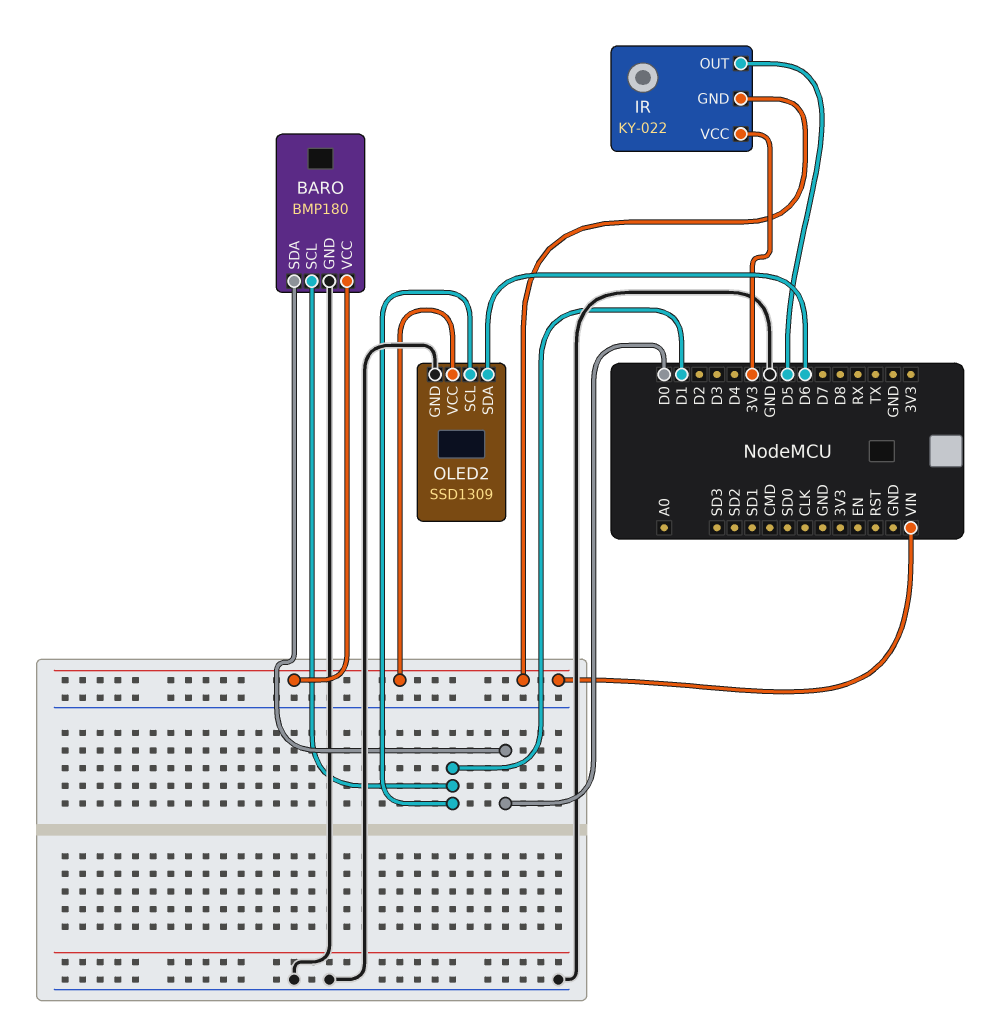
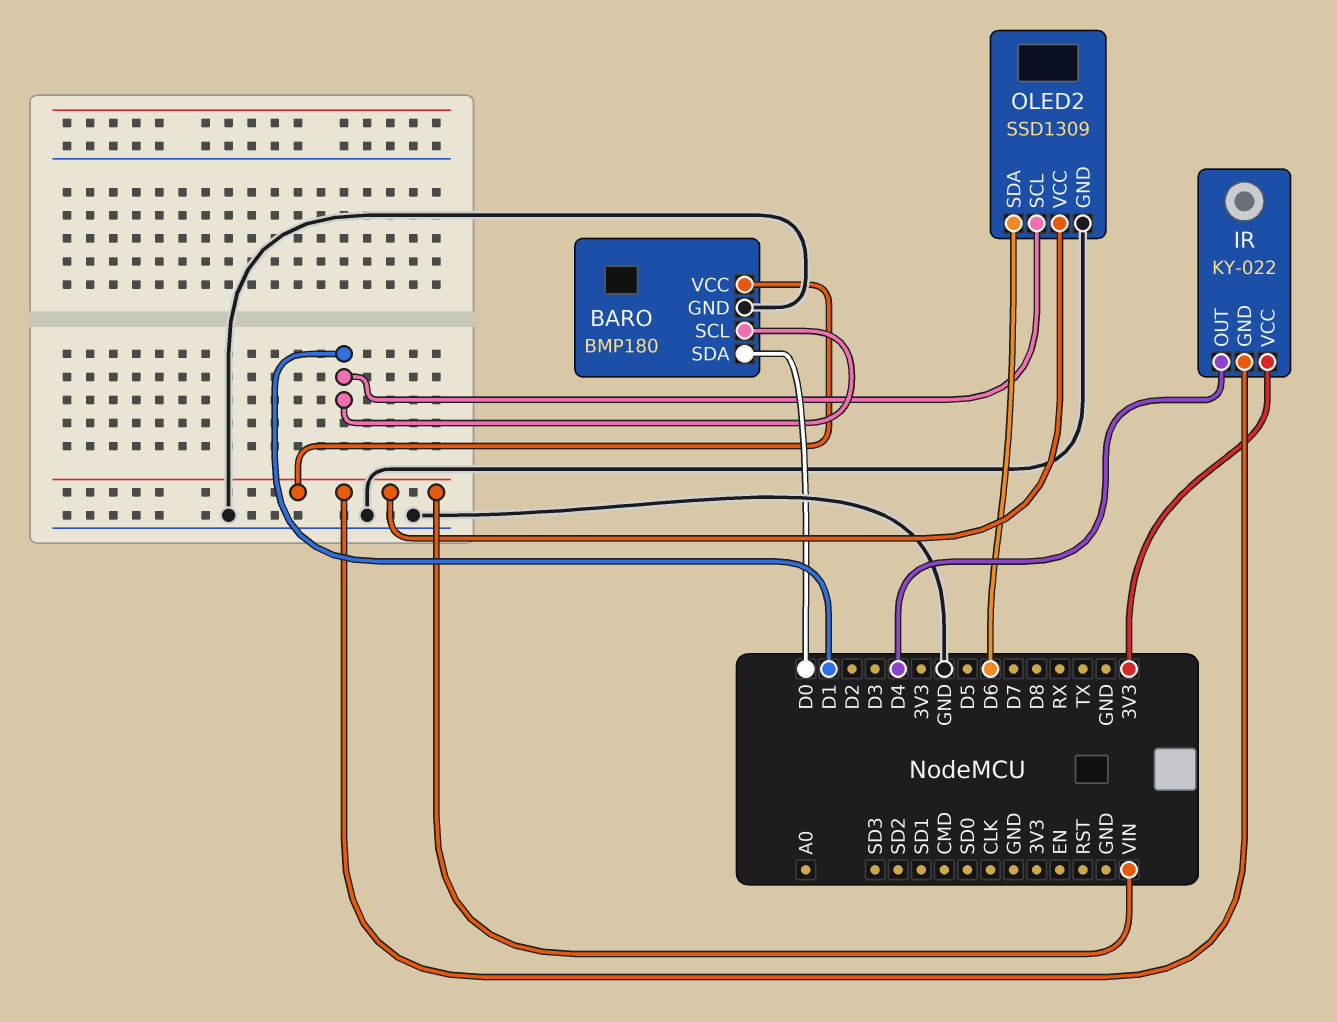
IR pin OUT: D5 -> D4

